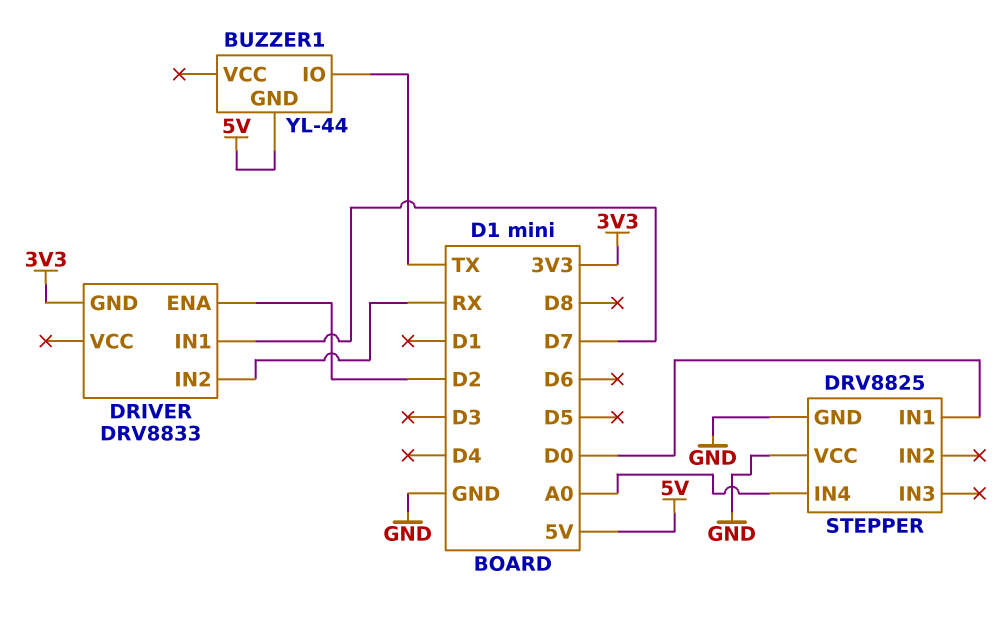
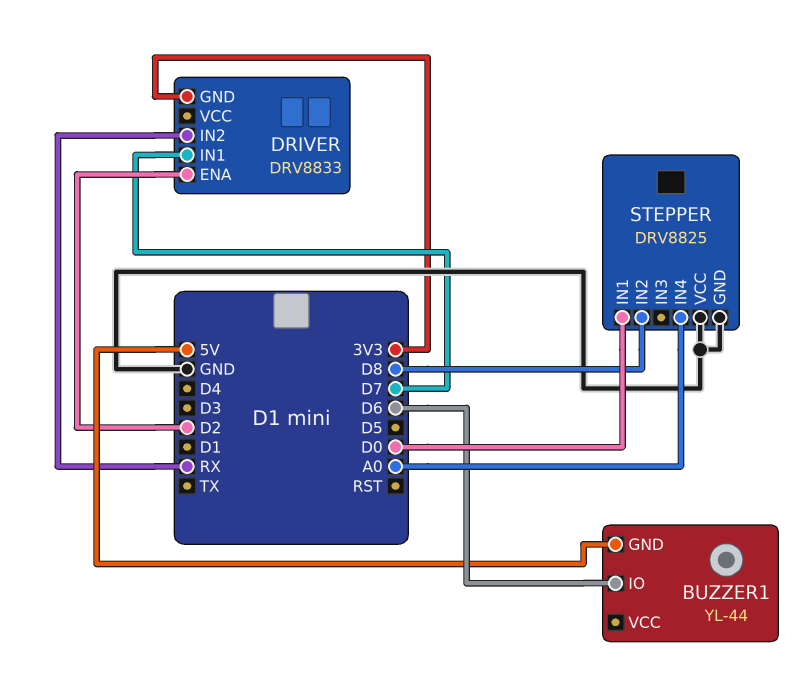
BUZZER1 pin IO: TX -> D6
STEPPER pin IN2: none -> D8

